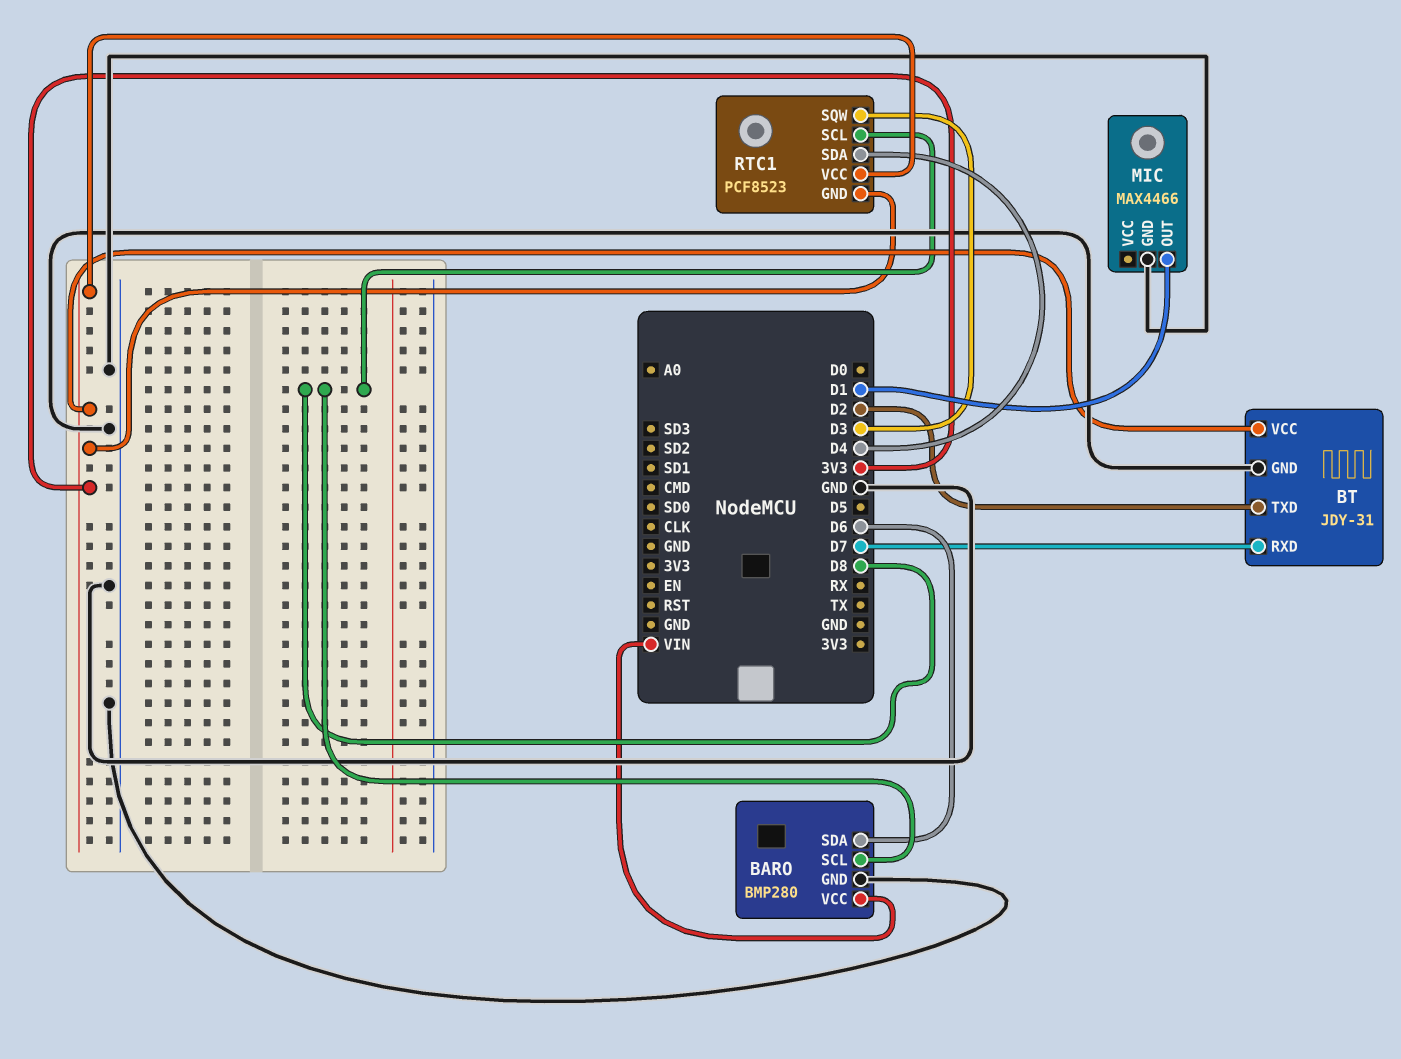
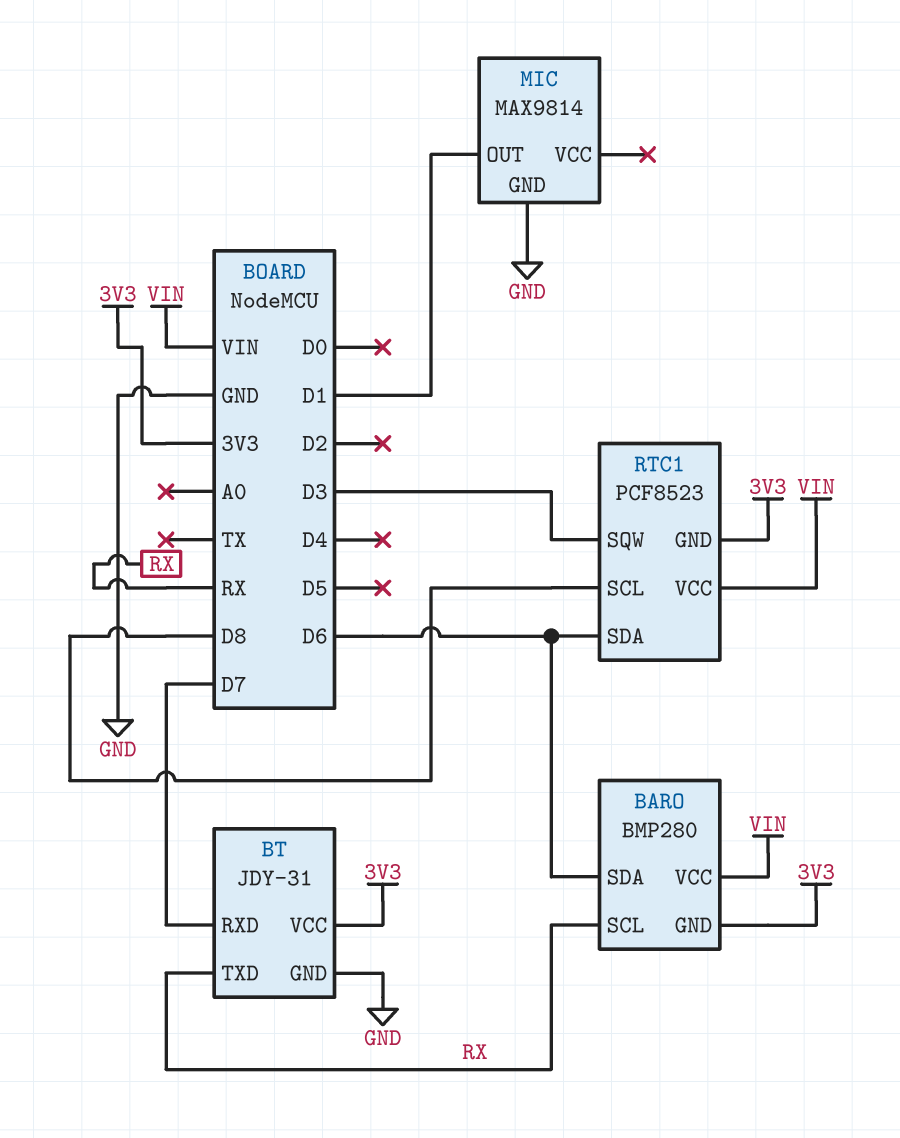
BARO pin GND: GND -> 3V3
BARO pin SCL: D8 -> RX
BT pin TXD: D2 -> RX
MIC: MAX4466 -> MAX9814
RTC1 pin SDA: D4 -> D6
RTC1 pin VCC: 3V3 -> VIN

